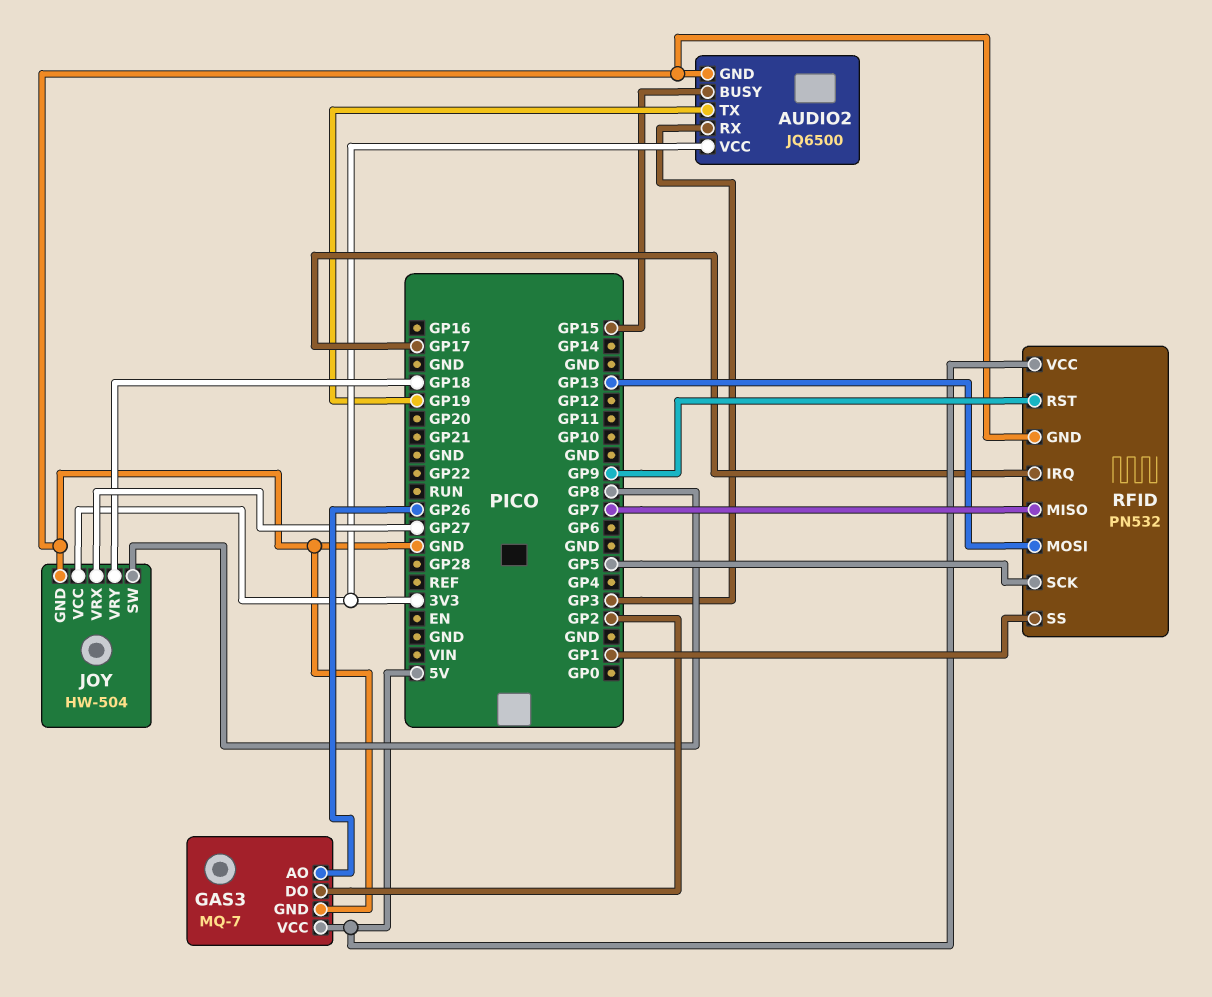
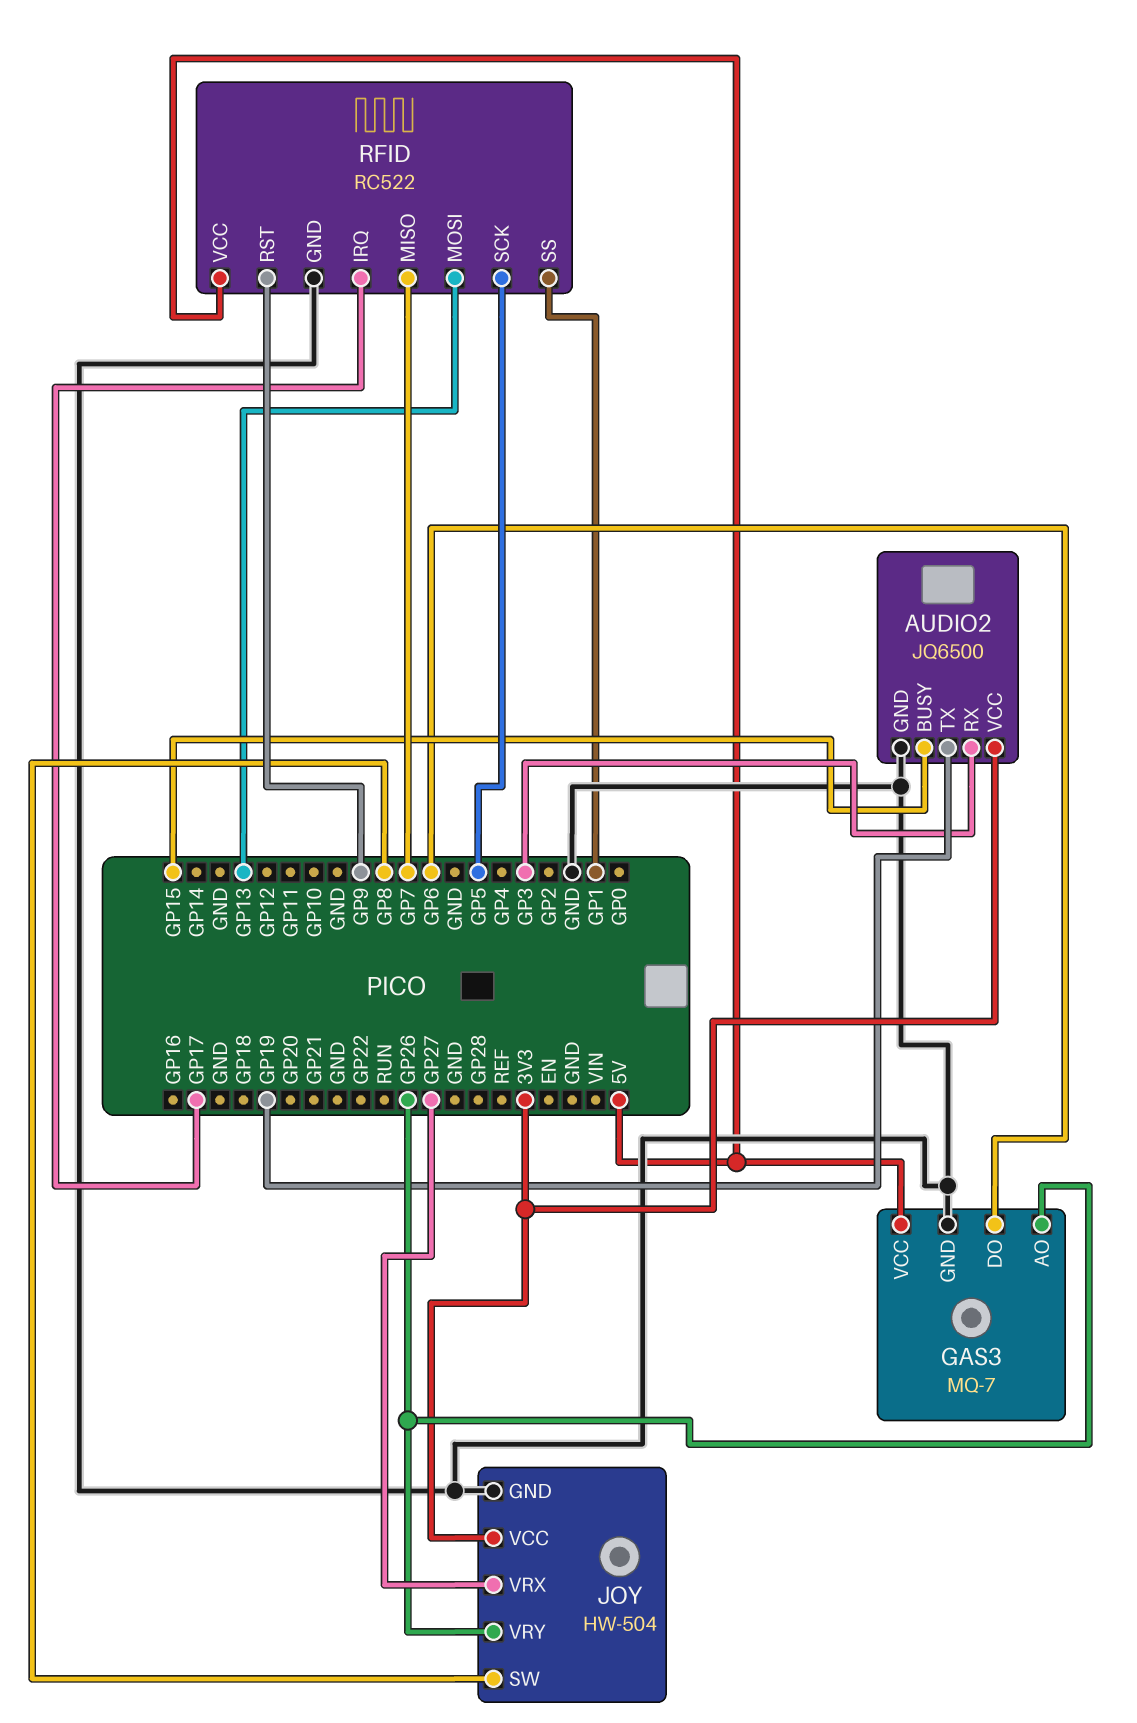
GAS3 pin DO: GP2 -> GP6
JOY pin VRY: GP18 -> GP26
RFID: PN532 -> RC522

